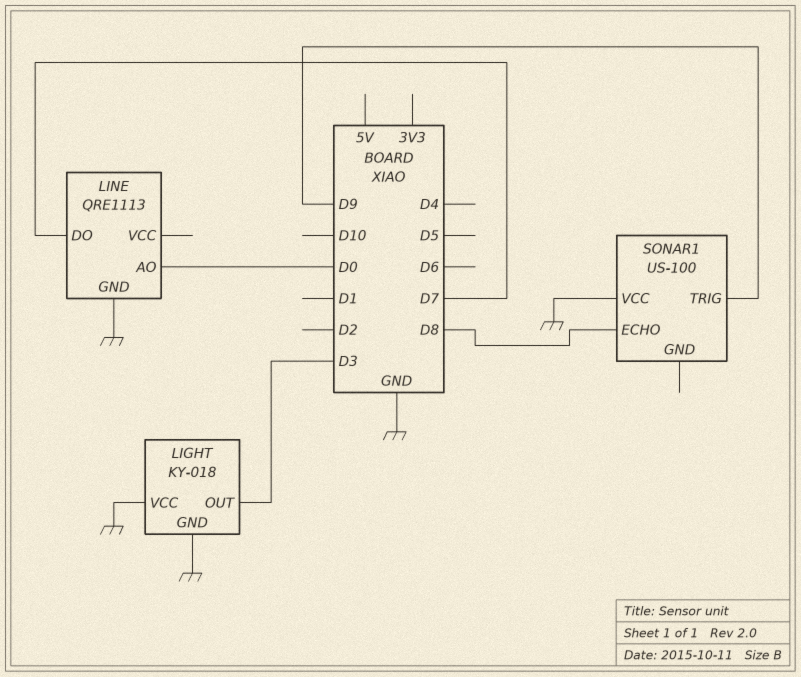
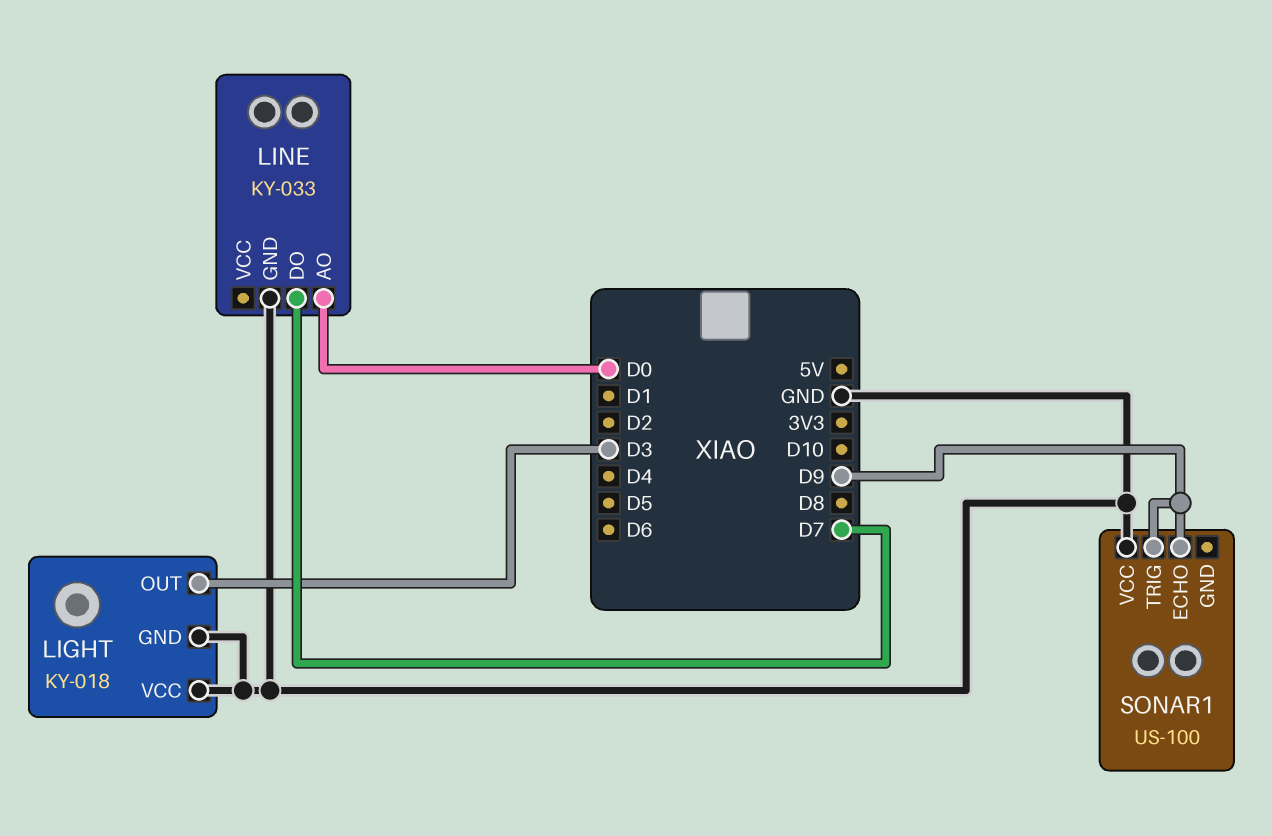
LINE: QRE1113 -> KY-033
SONAR1 pin ECHO: D8 -> D9

